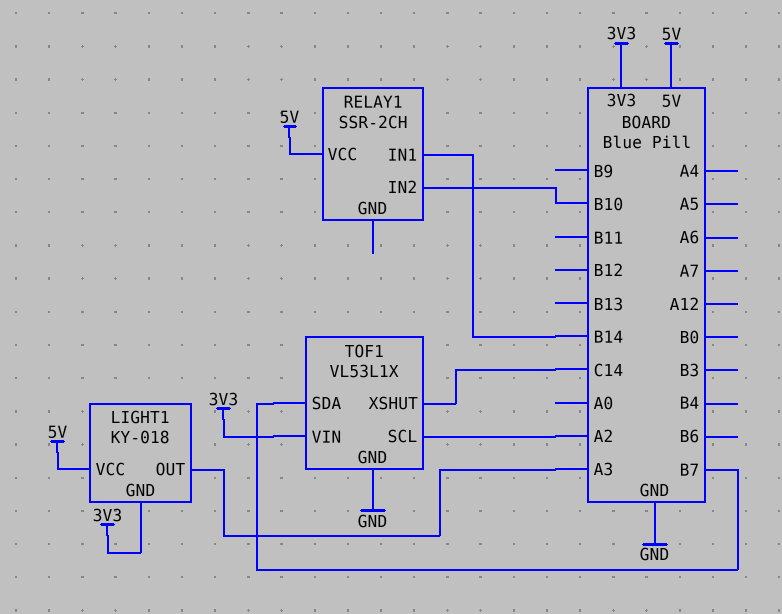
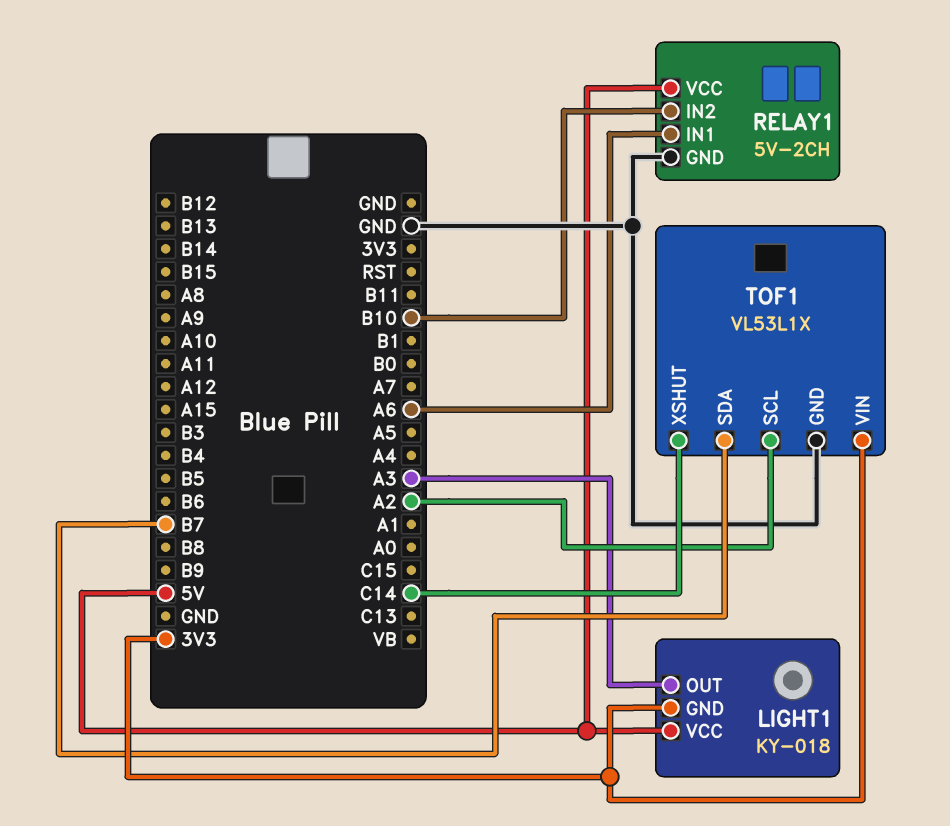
RELAY1: SSR-2CH -> 5V-2CH
RELAY1 pin GND: none -> GND
RELAY1 pin IN1: B14 -> A6

